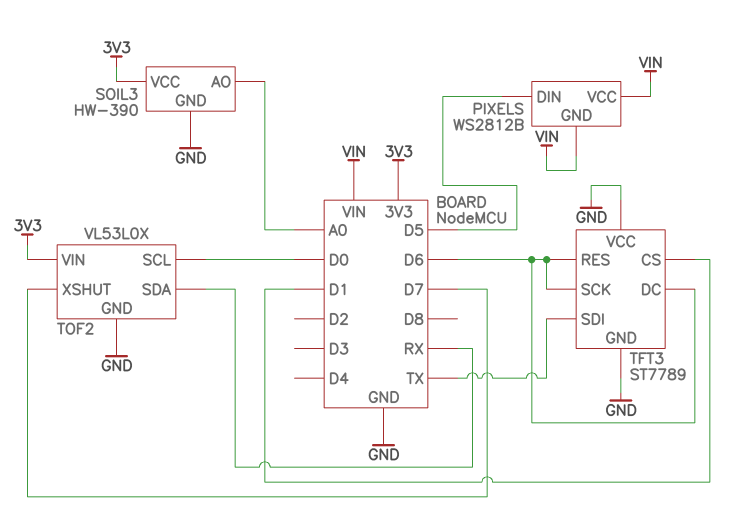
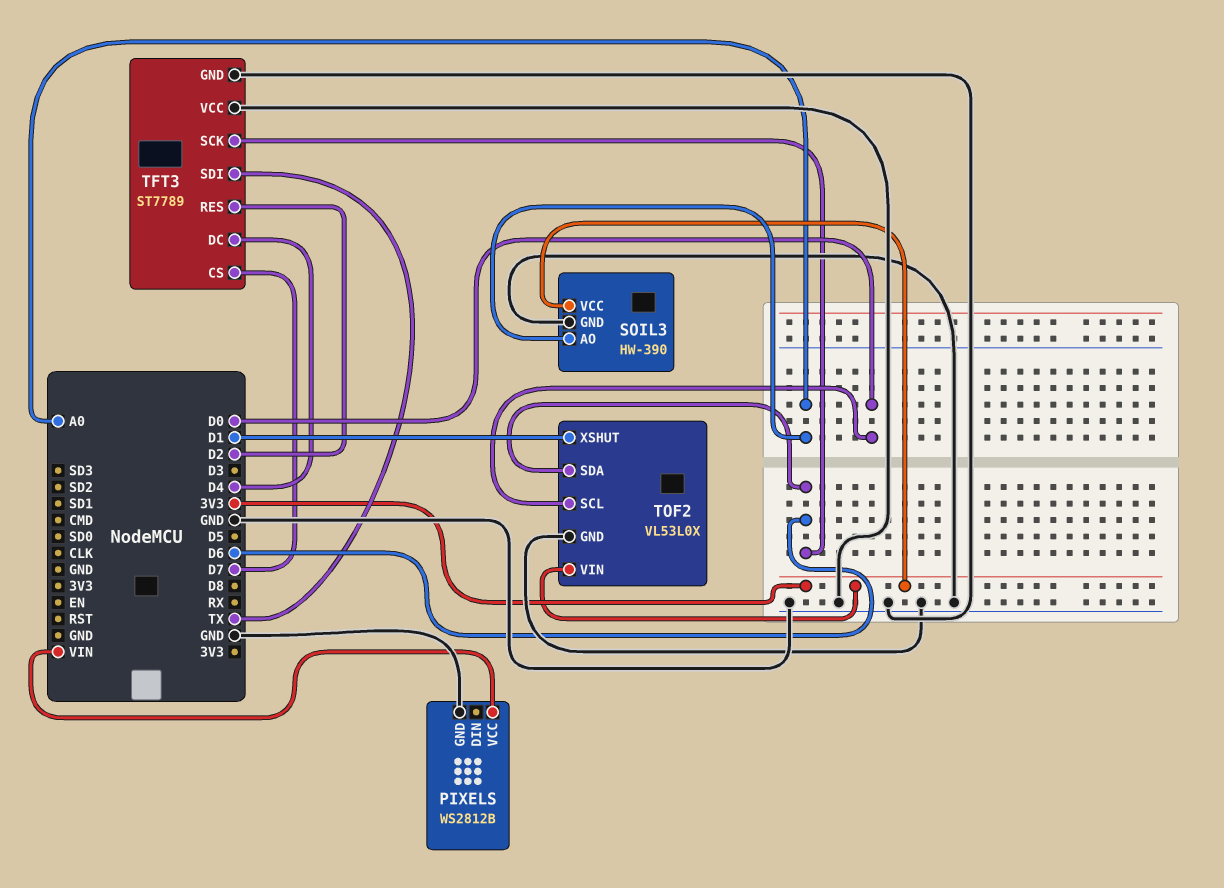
PIXELS pin DIN: D5 -> none
PIXELS pin GND: VIN -> GND
TFT3 pin CS: D1 -> D7
TFT3 pin DC: D6 -> D4
TFT3 pin RES: D6 -> D2
TOF2 pin SDA: RX -> D6
TOF2 pin XSHUT: D7 -> D1

